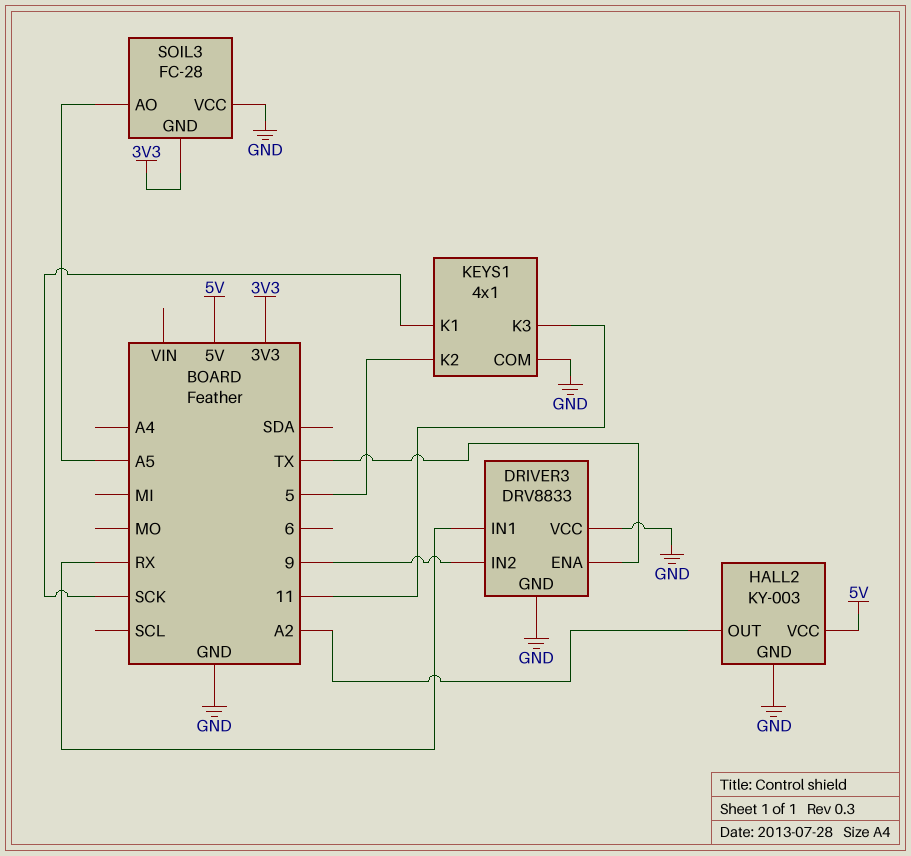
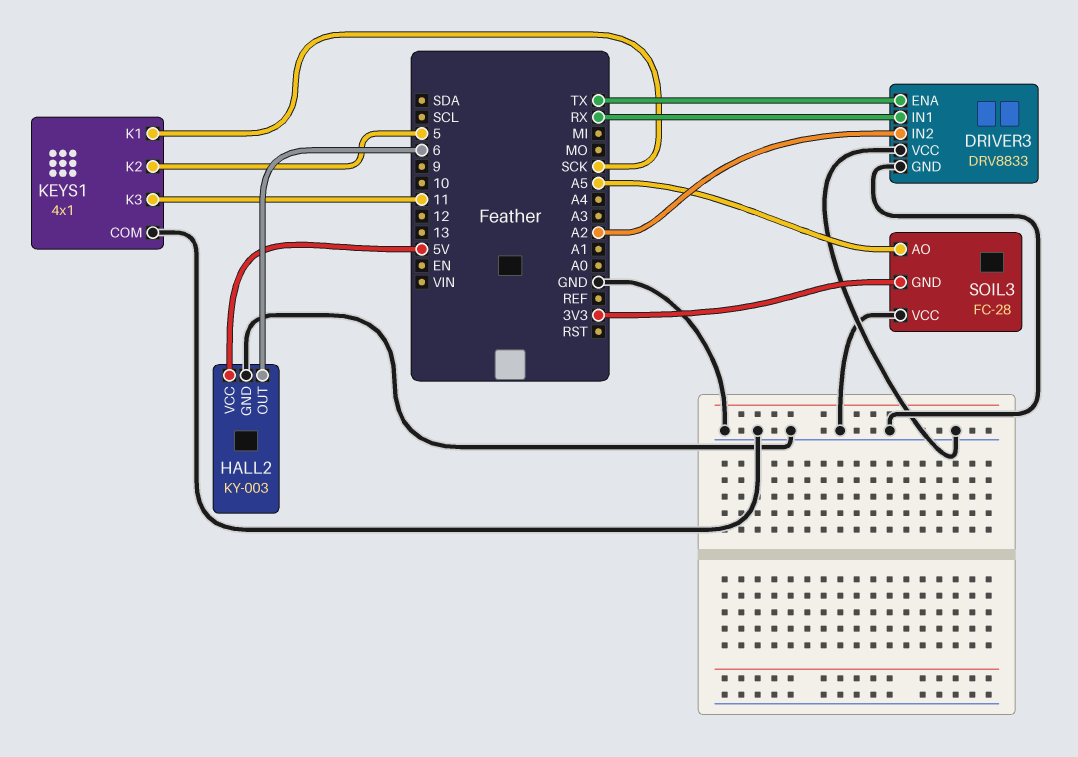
DRIVER3 pin IN2: 9 -> A2
HALL2 pin OUT: A2 -> 6

